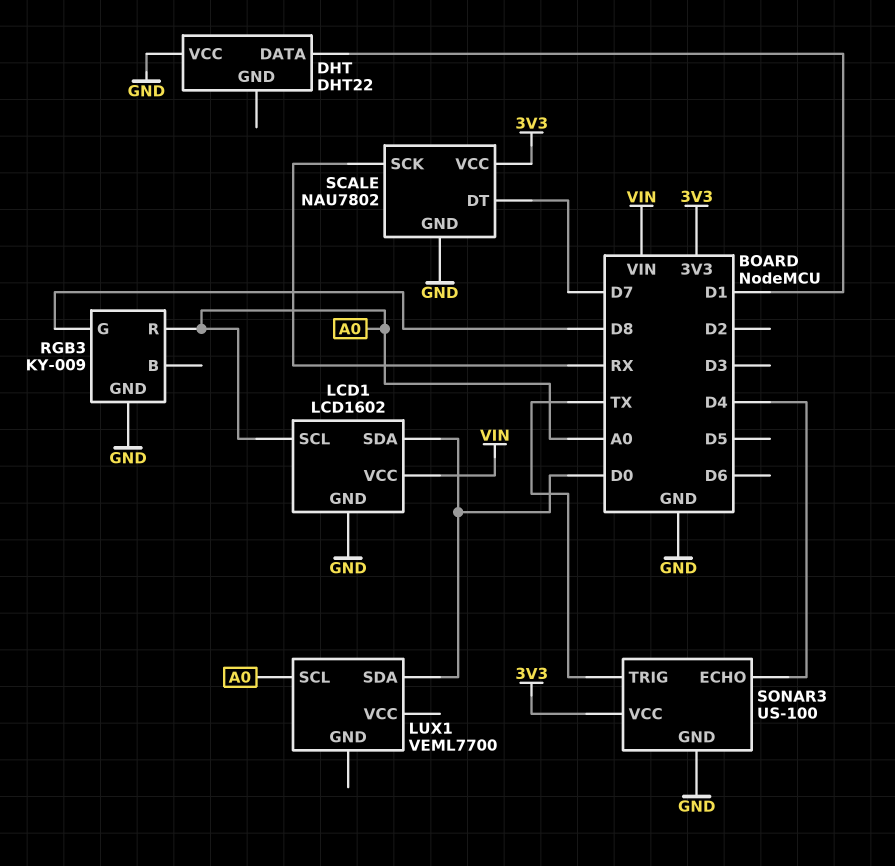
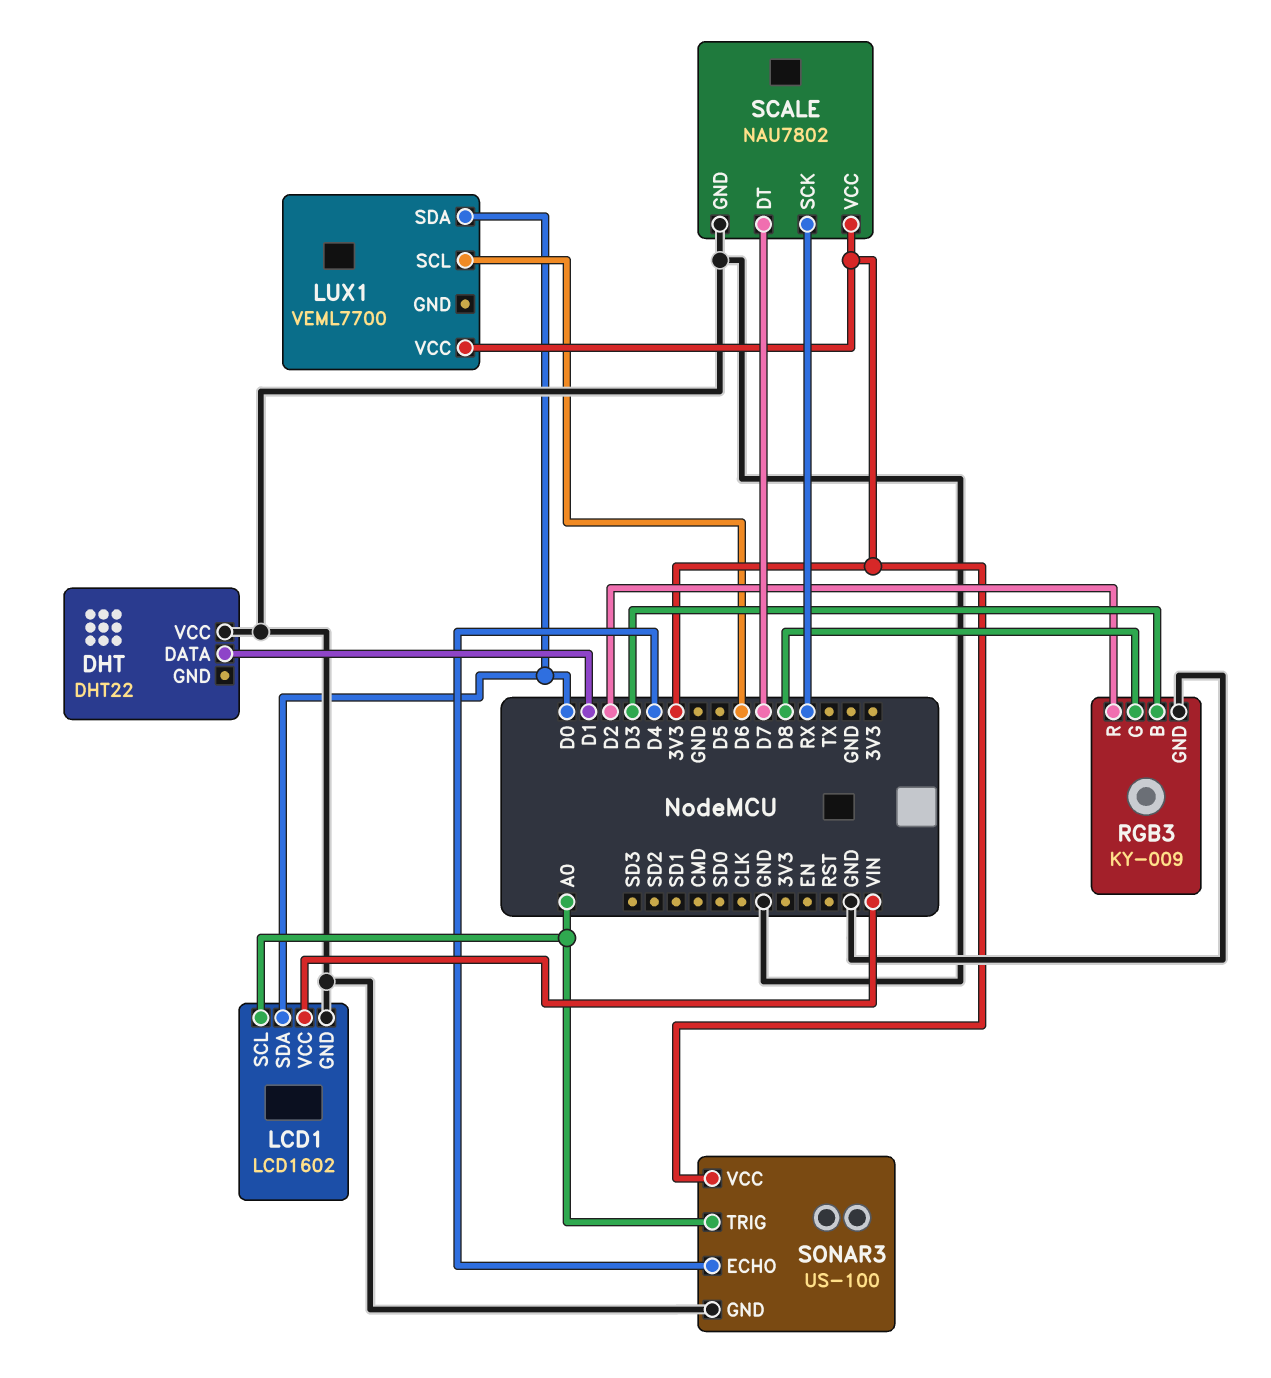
LUX1 pin SCL: A0 -> D6
LUX1 pin VCC: none -> 3V3
RGB3 pin B: none -> D3
RGB3 pin R: A0 -> D2
SONAR3 pin TRIG: TX -> A0

